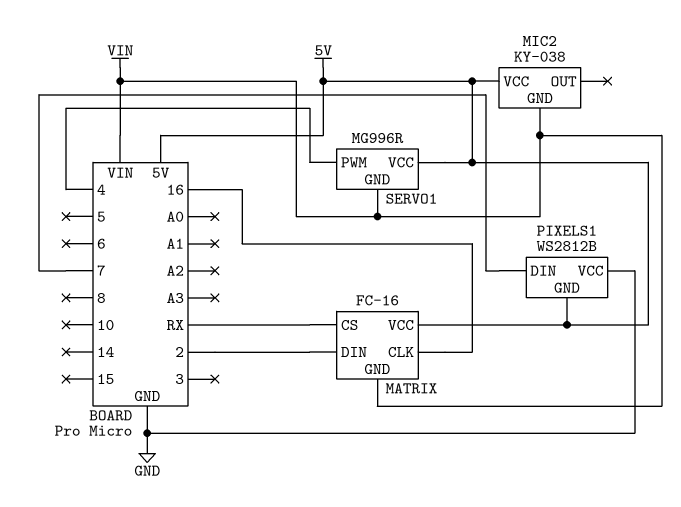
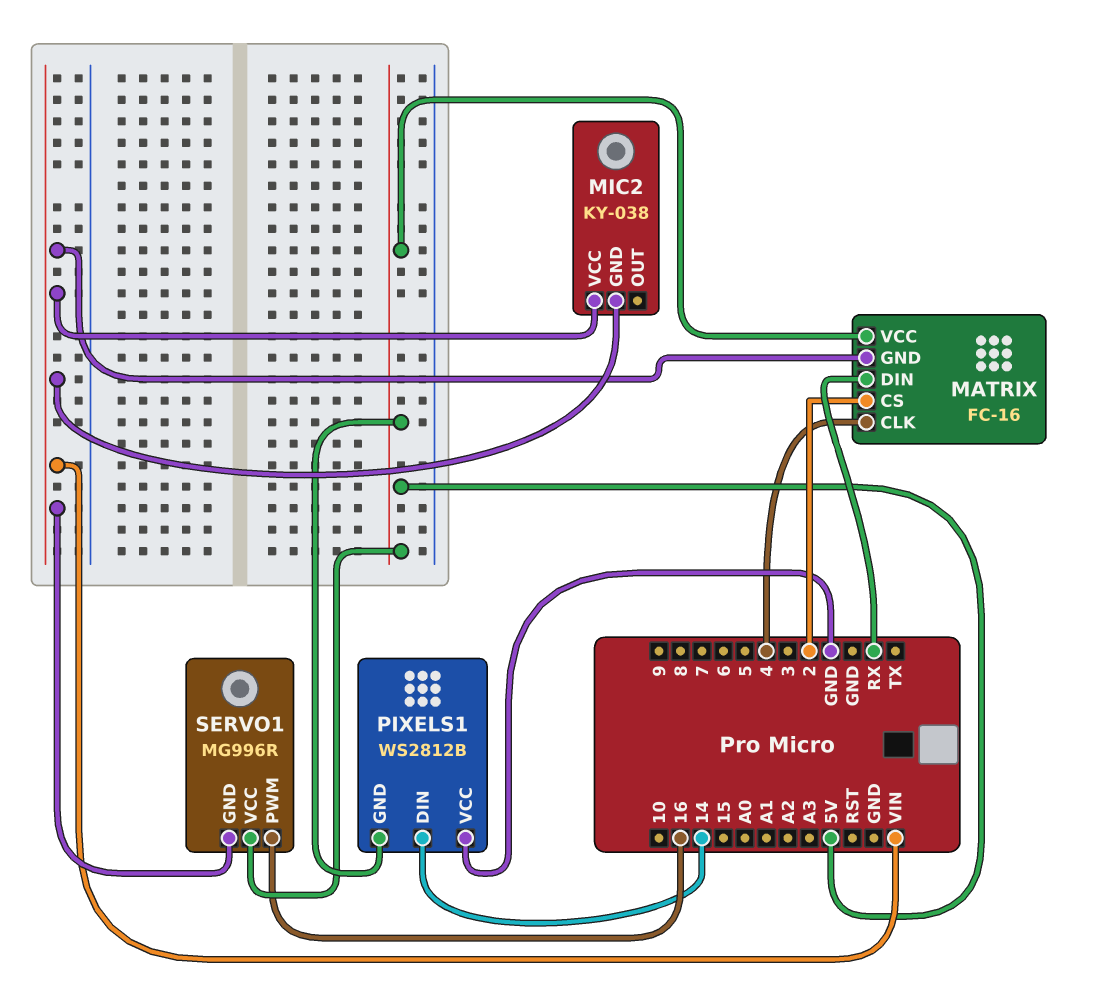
MATRIX pin CLK: 16 -> 4
MATRIX pin CS: RX -> 2
MATRIX pin DIN: 2 -> RX
MIC2 pin VCC: 5V -> VIN
PIXELS1 pin DIN: 7 -> 14
SERVO1 pin PWM: 4 -> 16

